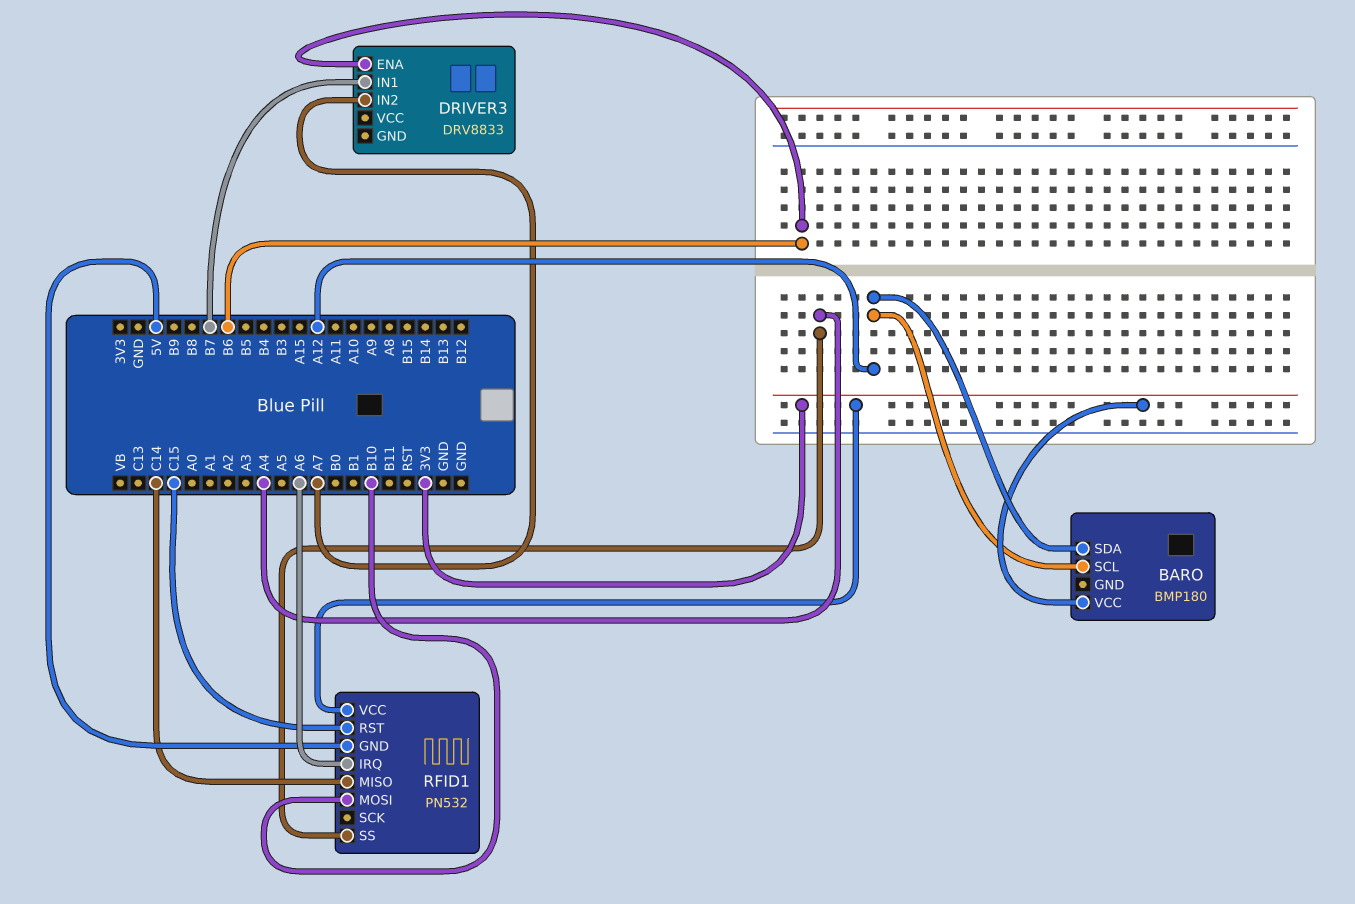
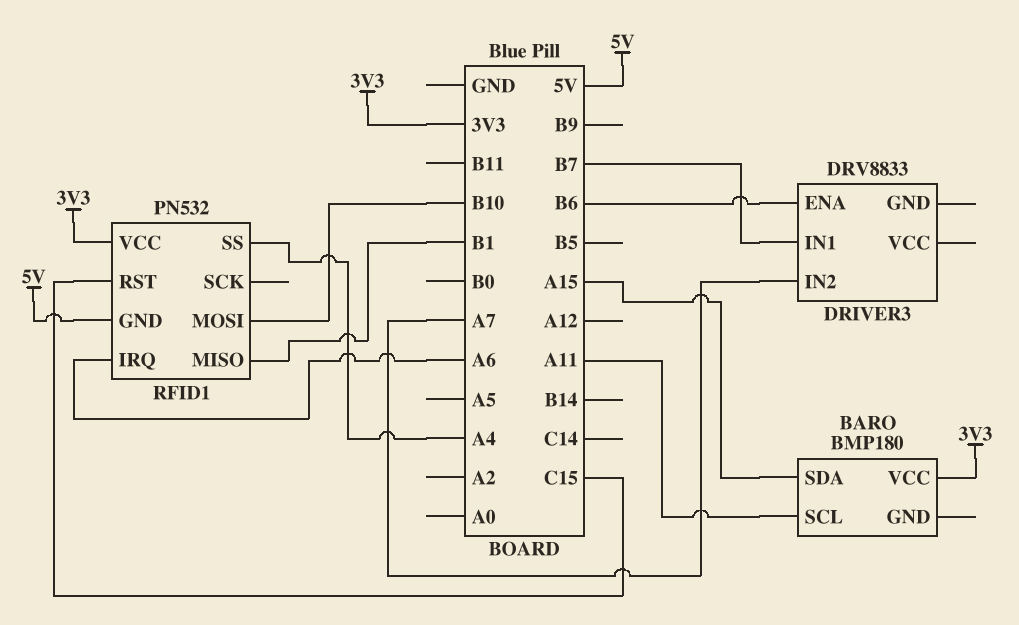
BARO pin SCL: A12 -> A11
BARO pin SDA: A12 -> A15
RFID1 pin MISO: C14 -> B1

